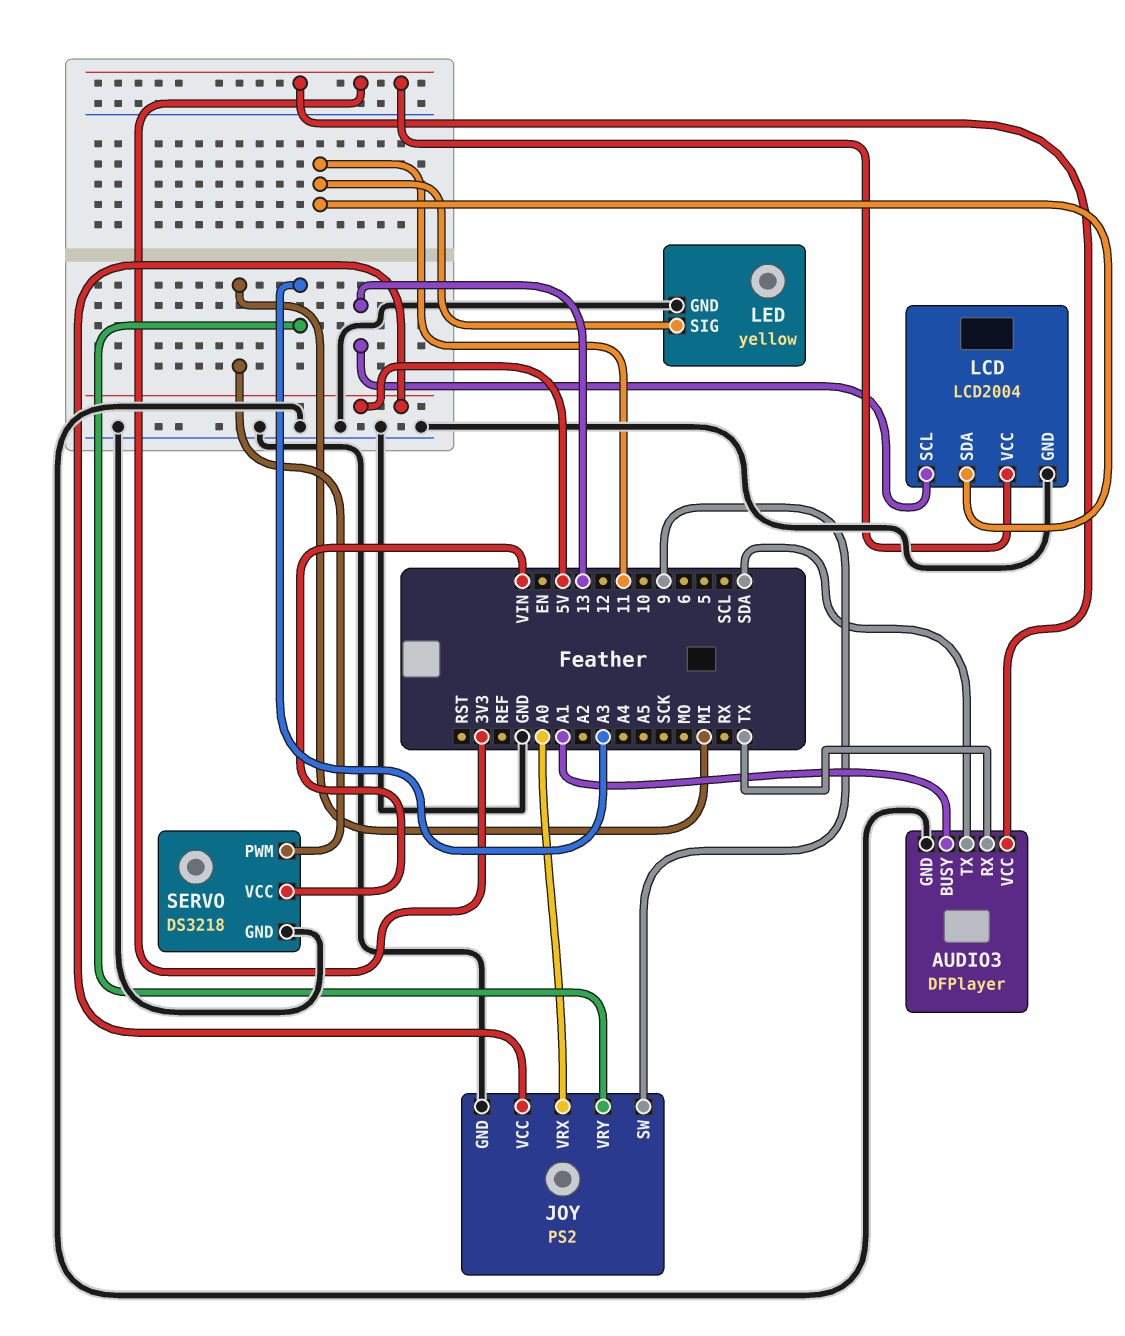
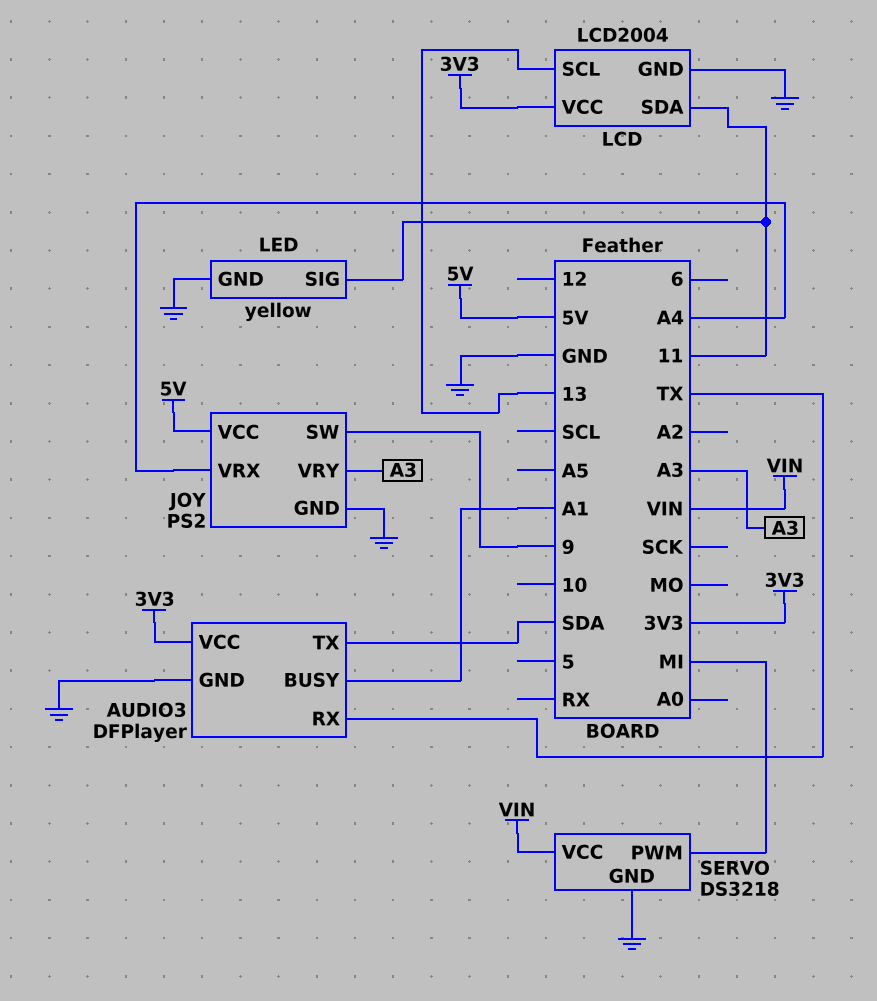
JOY pin VRX: A0 -> A4

